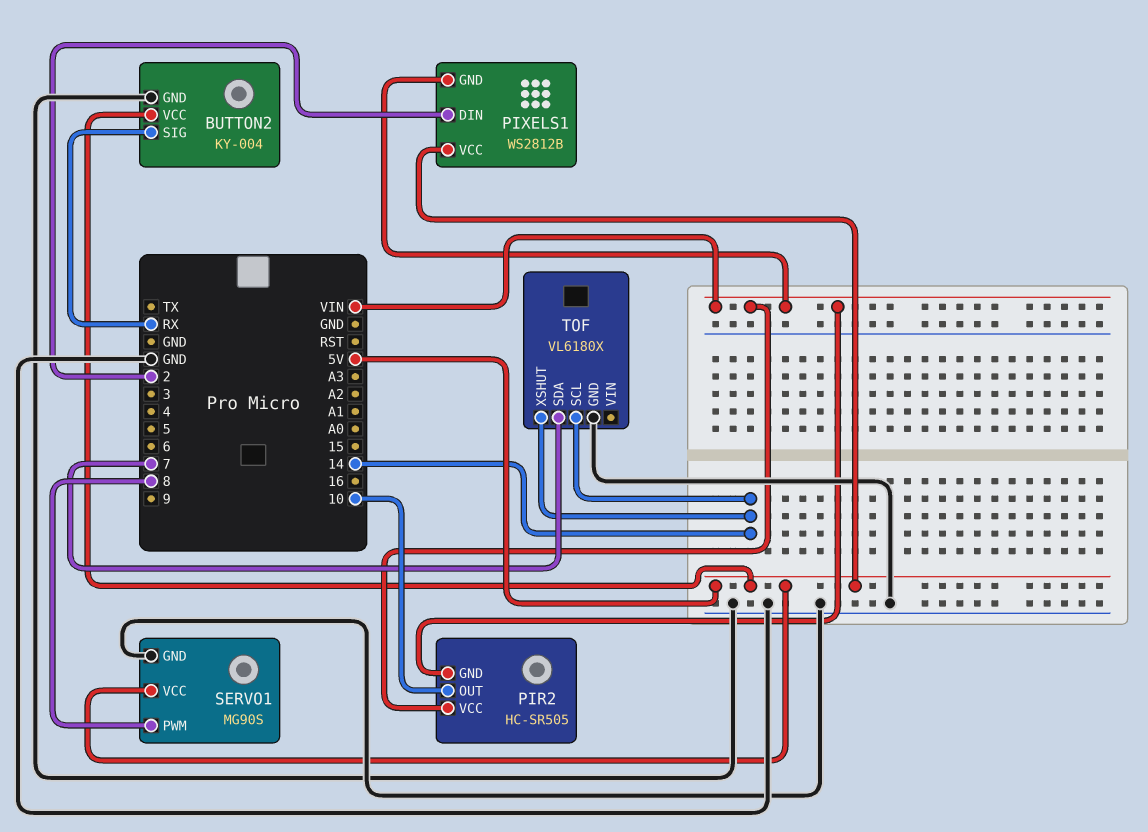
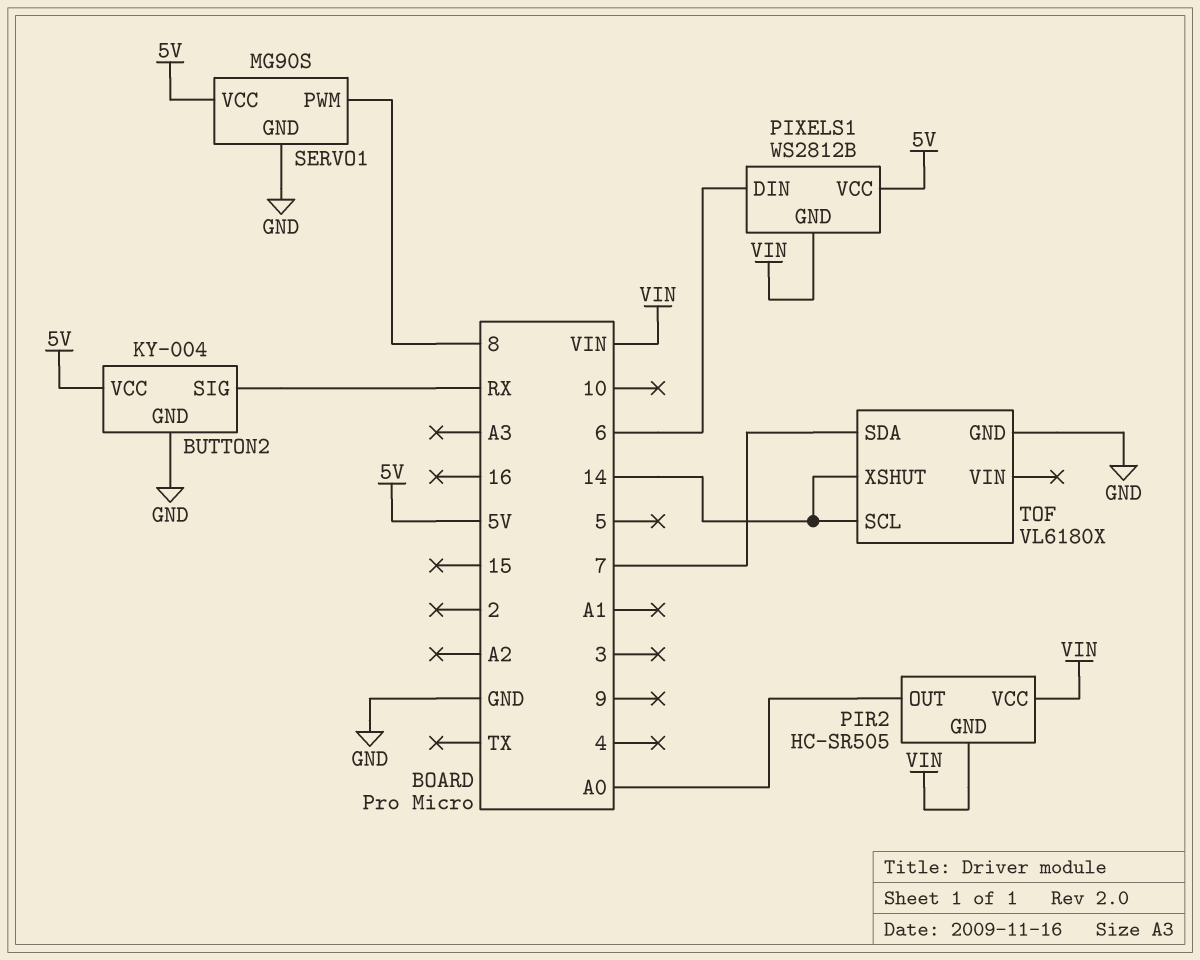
PIR2 pin OUT: 10 -> A0
PIXELS1 pin DIN: 2 -> 6

